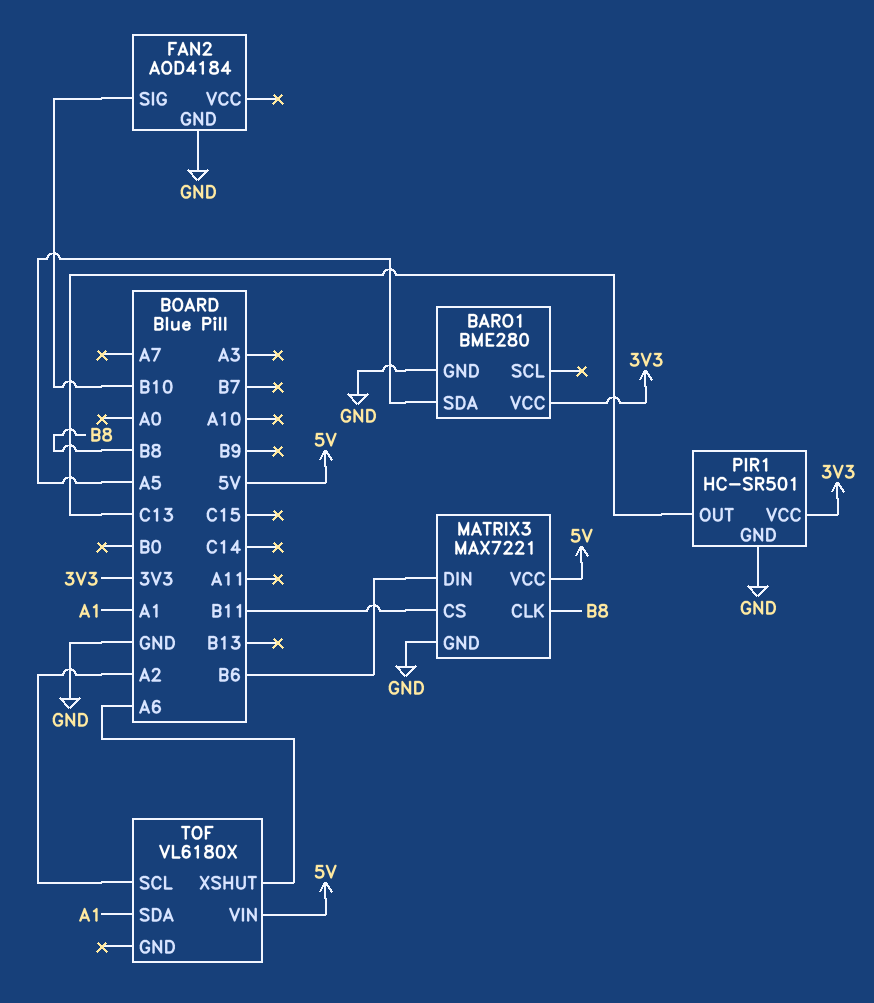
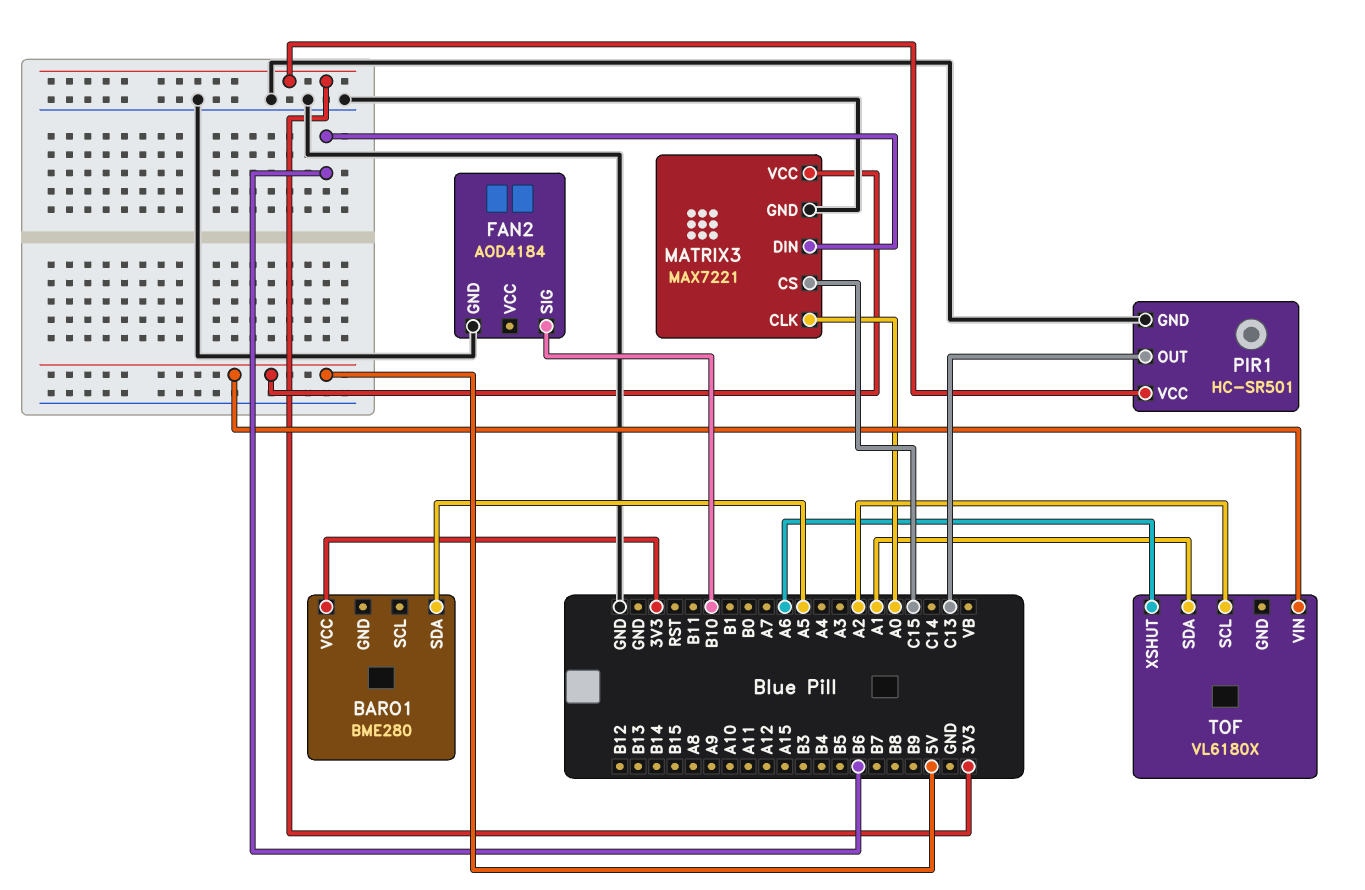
BARO1 pin GND: GND -> none
MATRIX3 pin CLK: B8 -> A0
MATRIX3 pin CS: B11 -> C15

